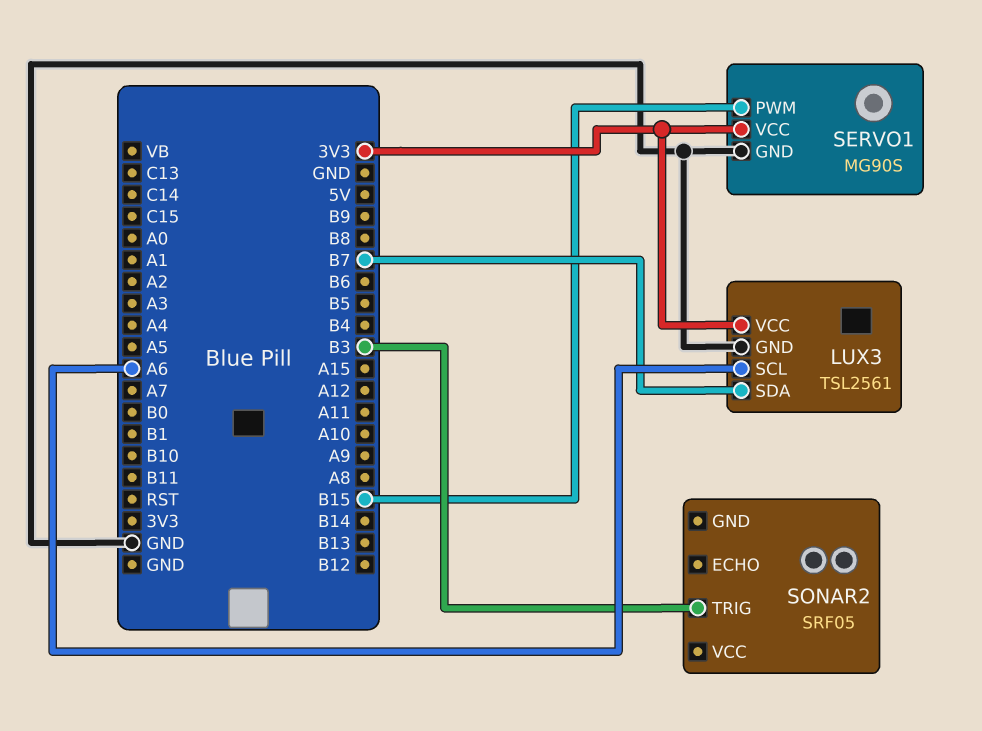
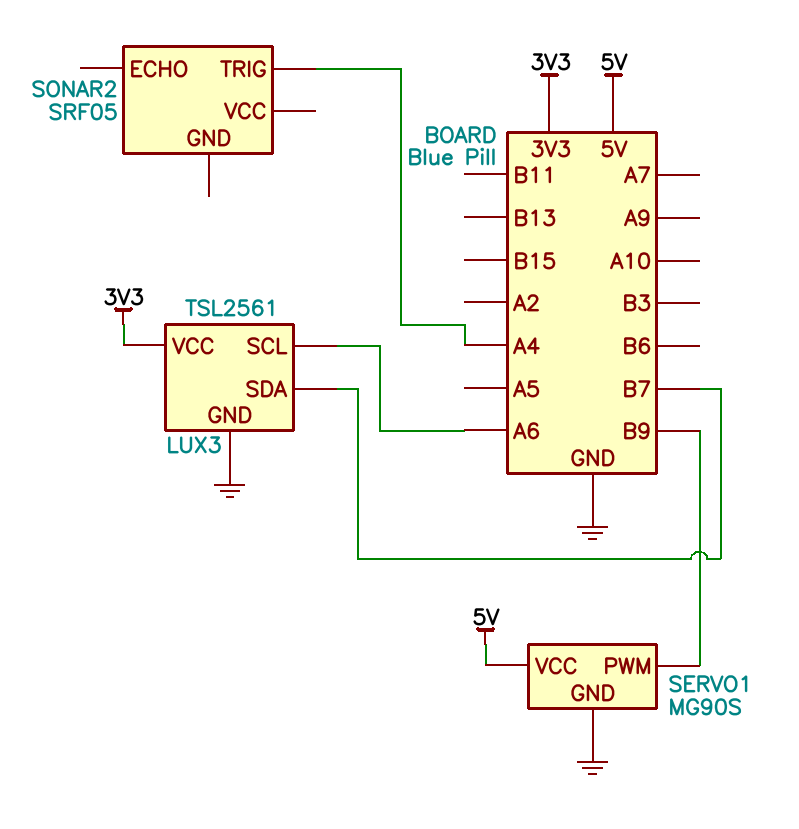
SERVO1 pin PWM: B15 -> B9
SERVO1 pin VCC: 3V3 -> 5V
SONAR2 pin TRIG: B3 -> A4

